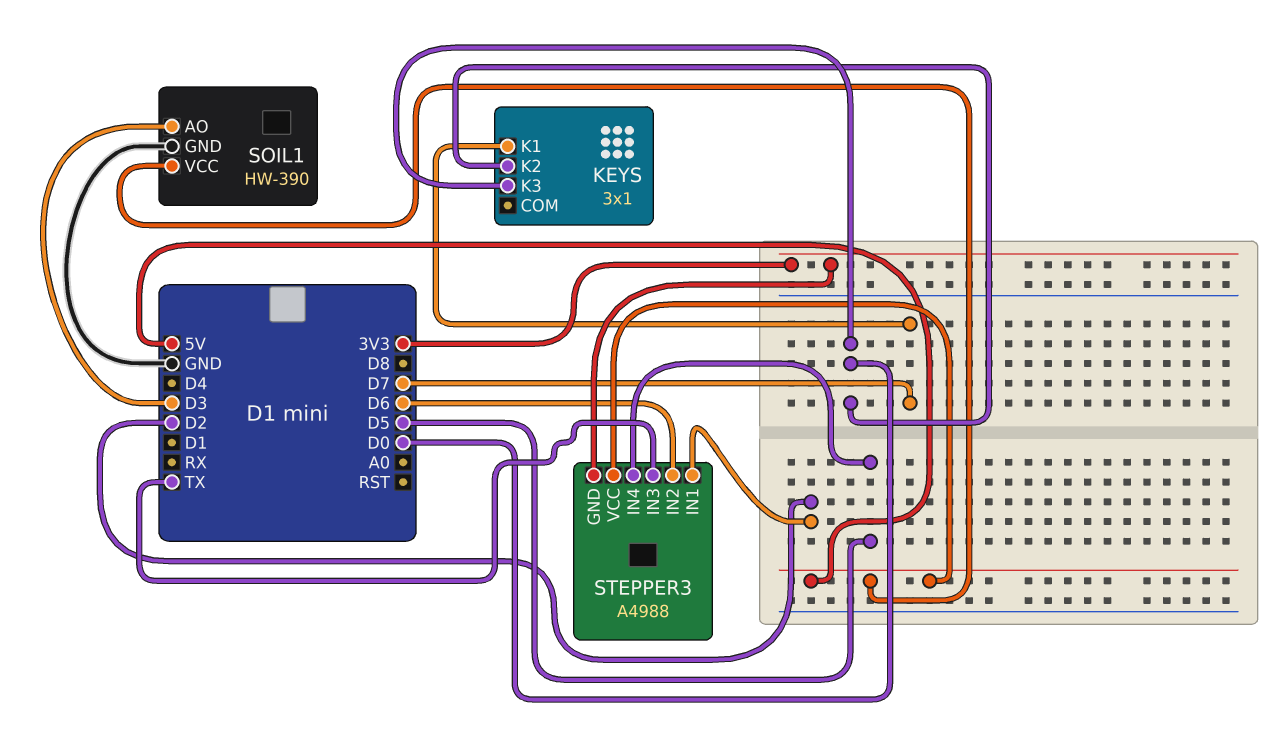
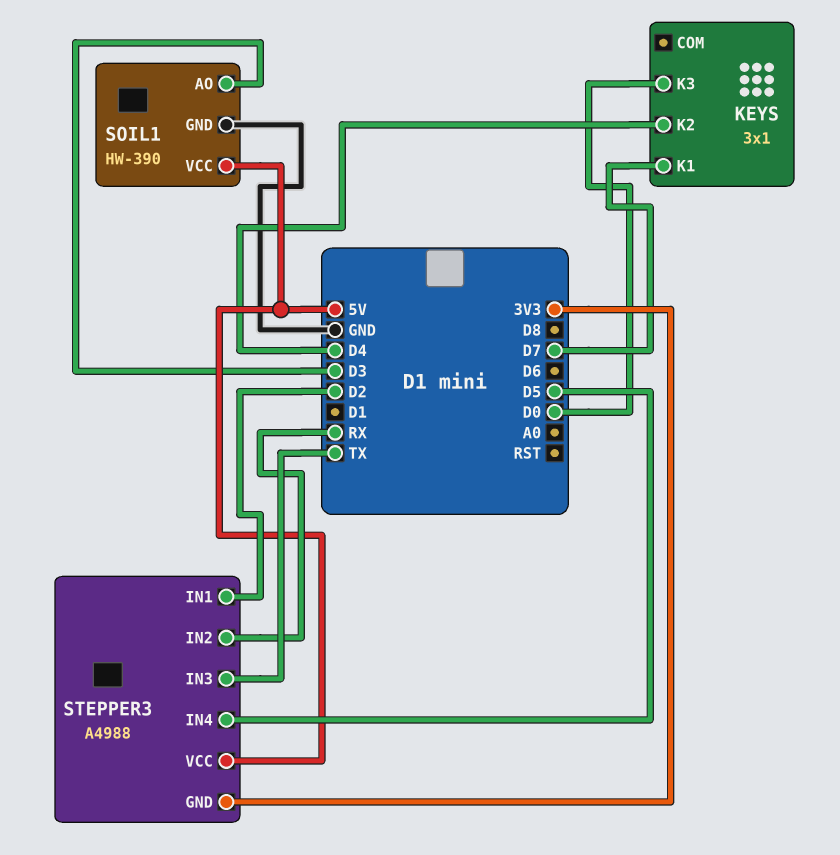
KEYS pin K2: D0 -> D4
STEPPER3 pin IN2: D6 -> RX

